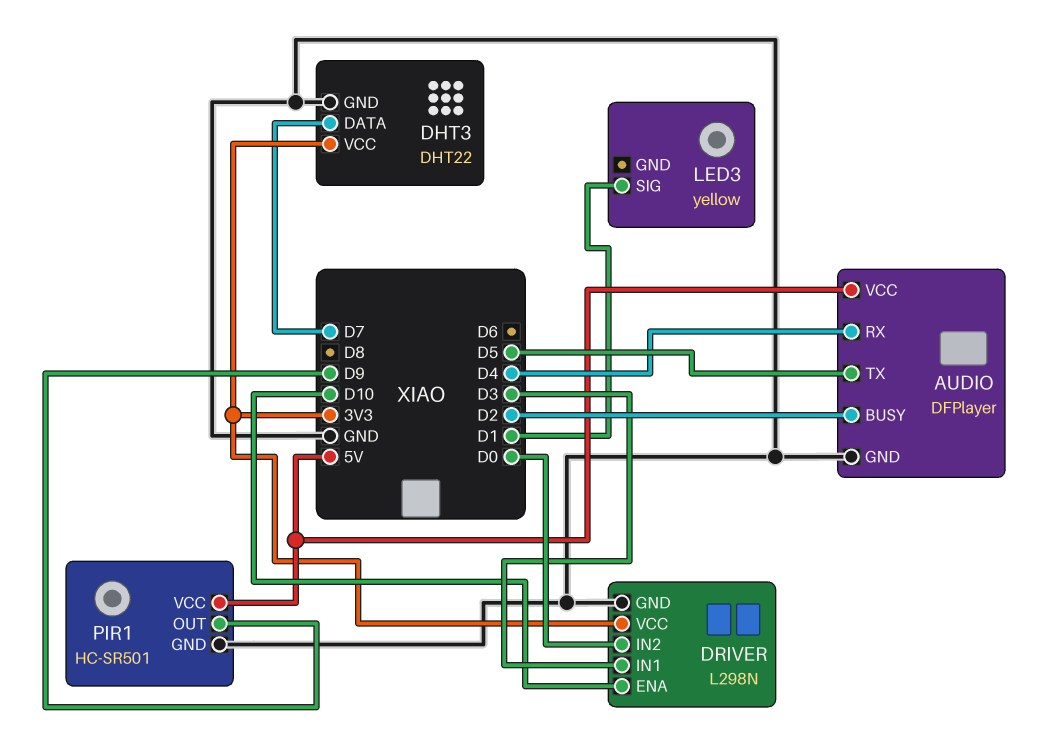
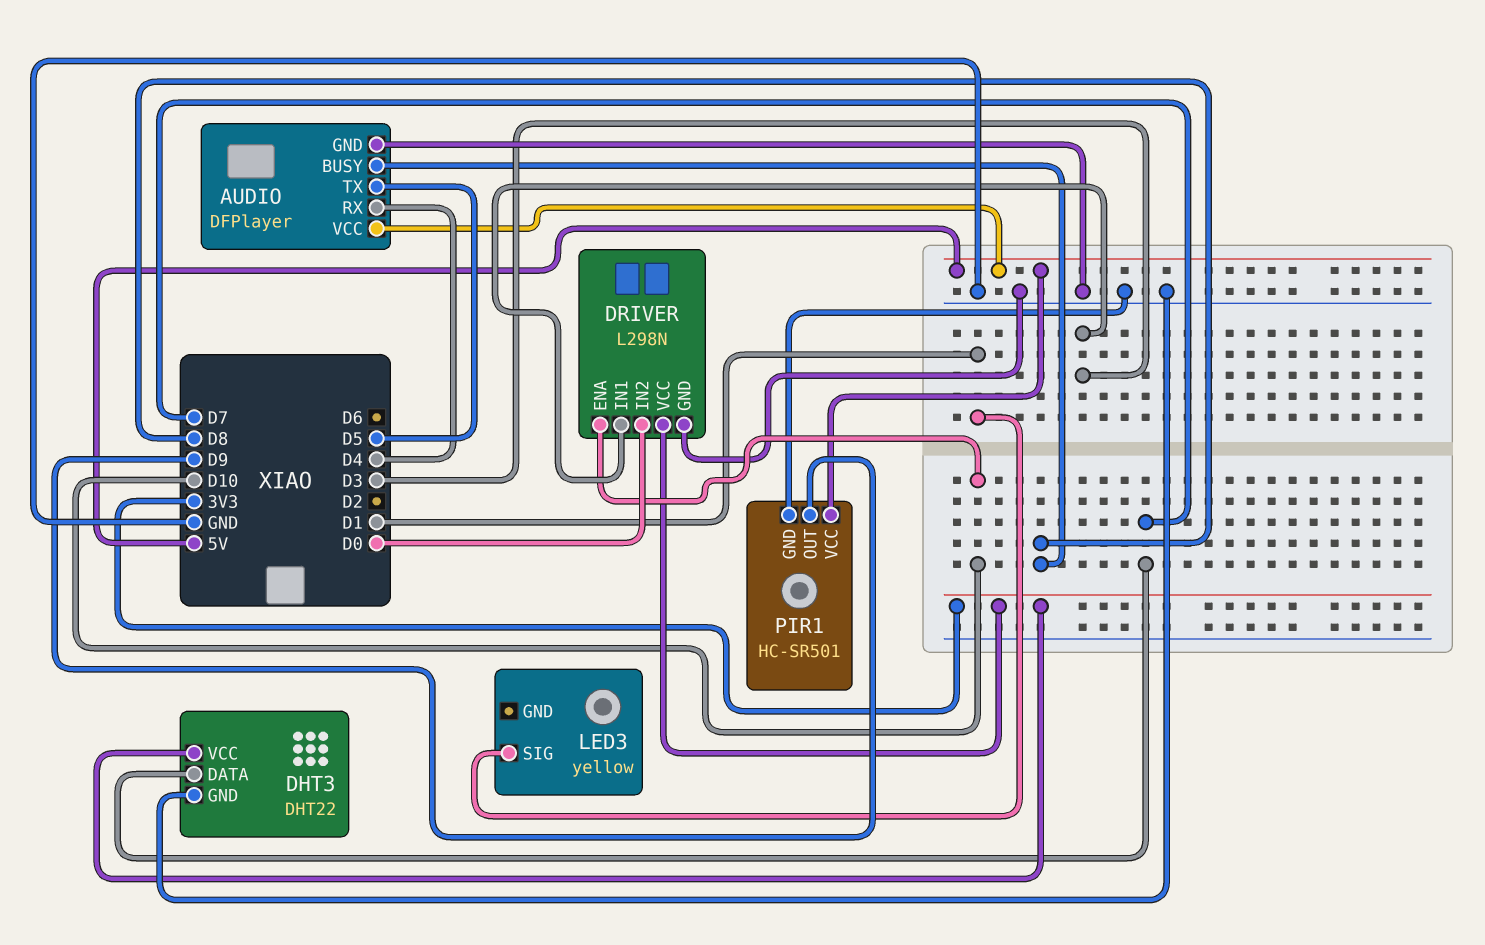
AUDIO pin BUSY: D2 -> D8

